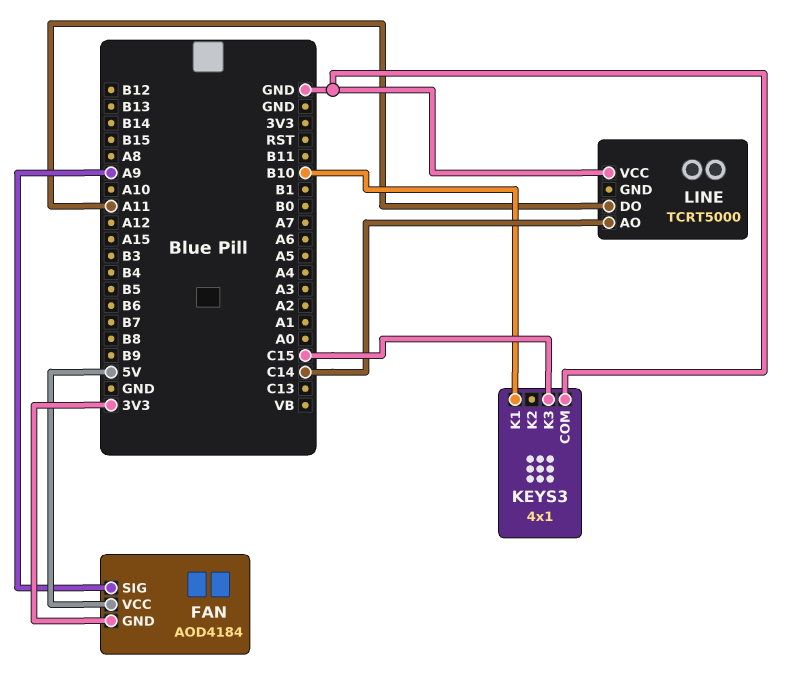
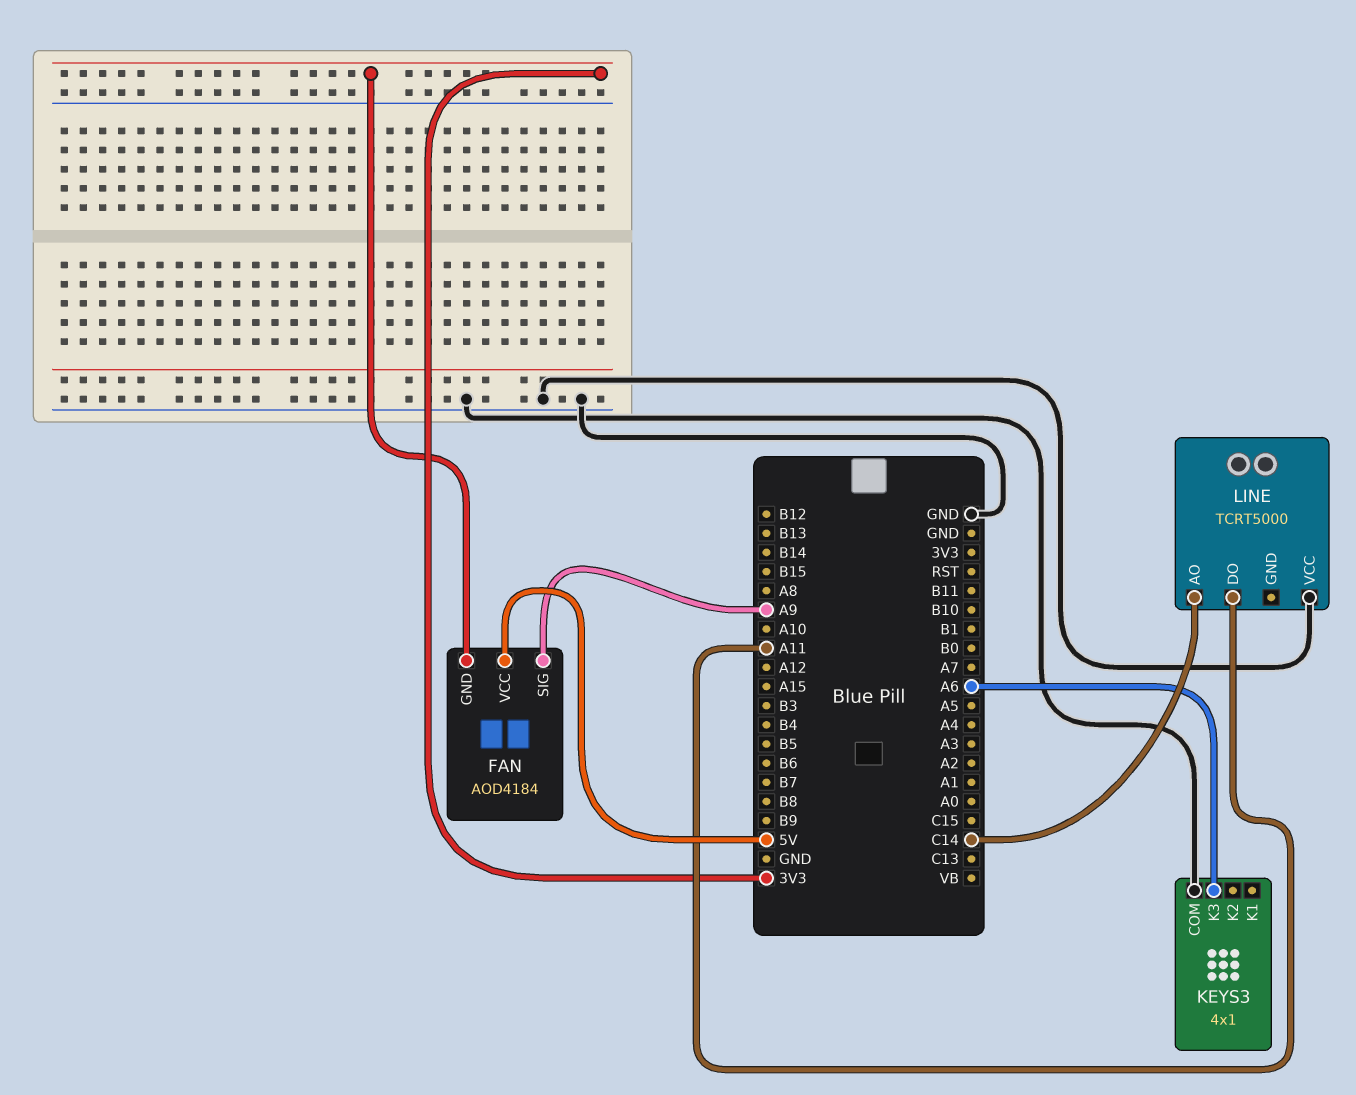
KEYS3 pin K1: B10 -> none
KEYS3 pin K3: C15 -> A6

